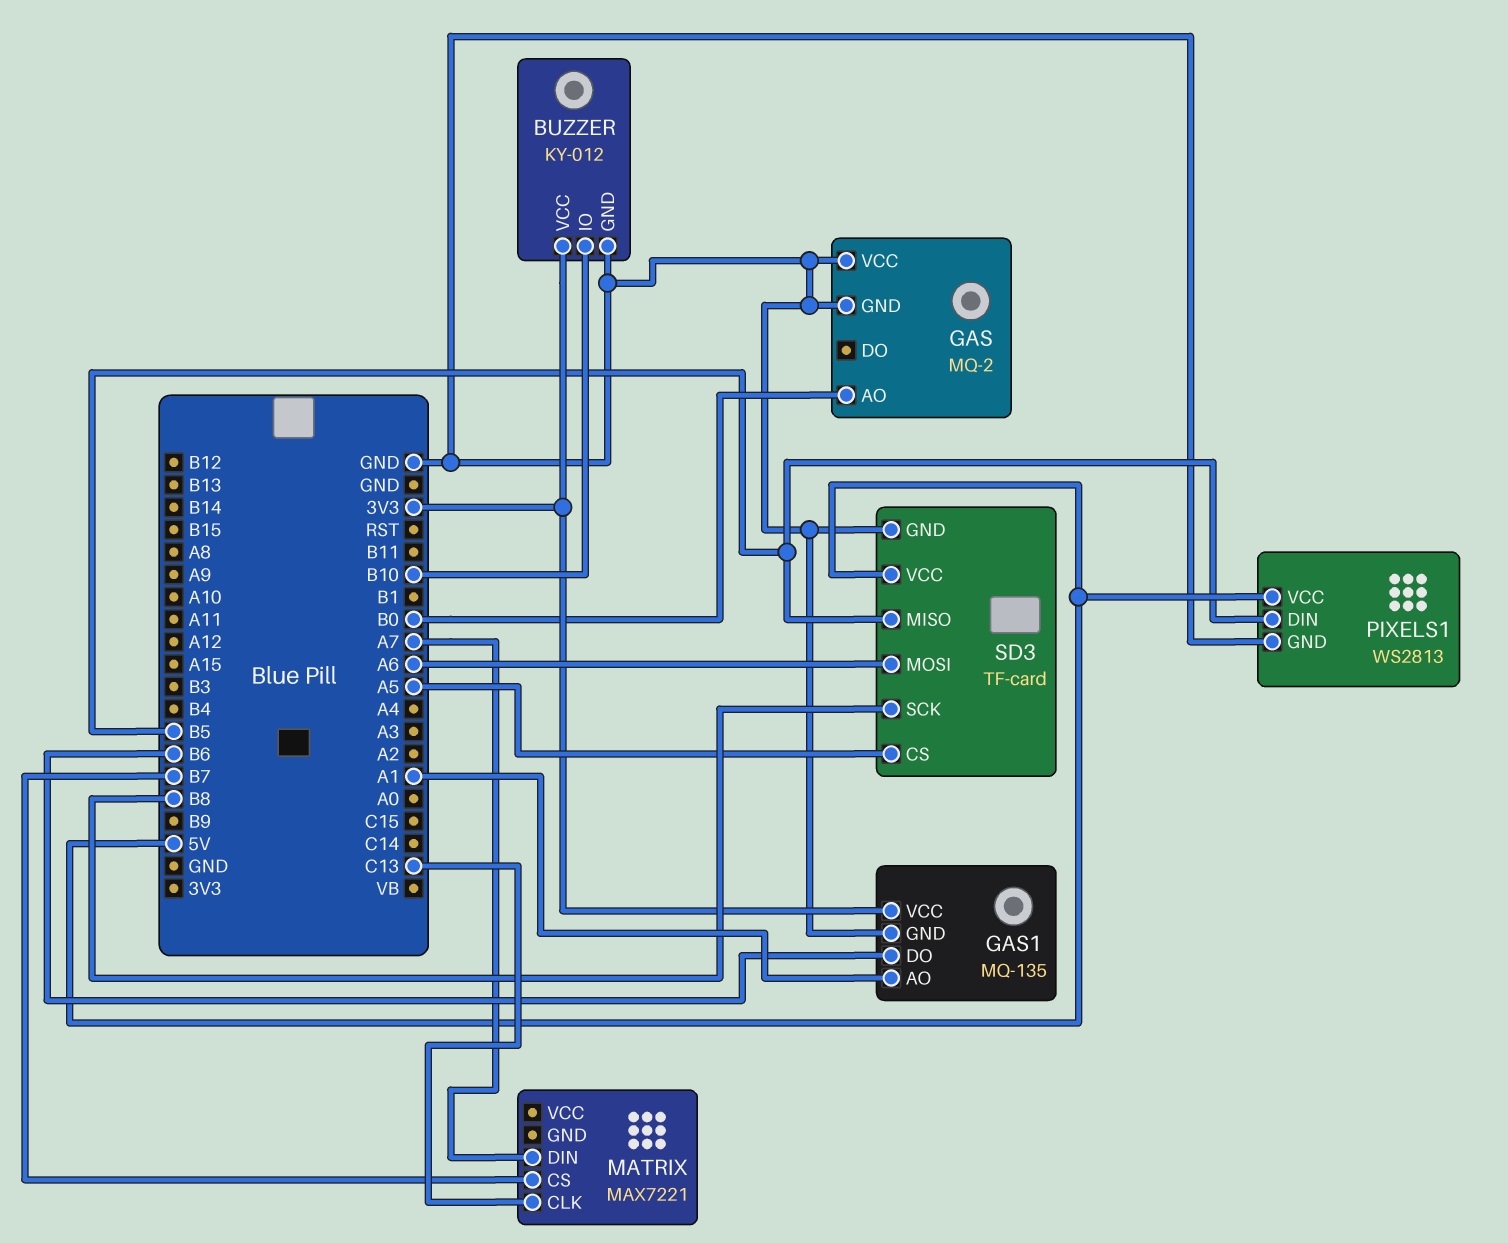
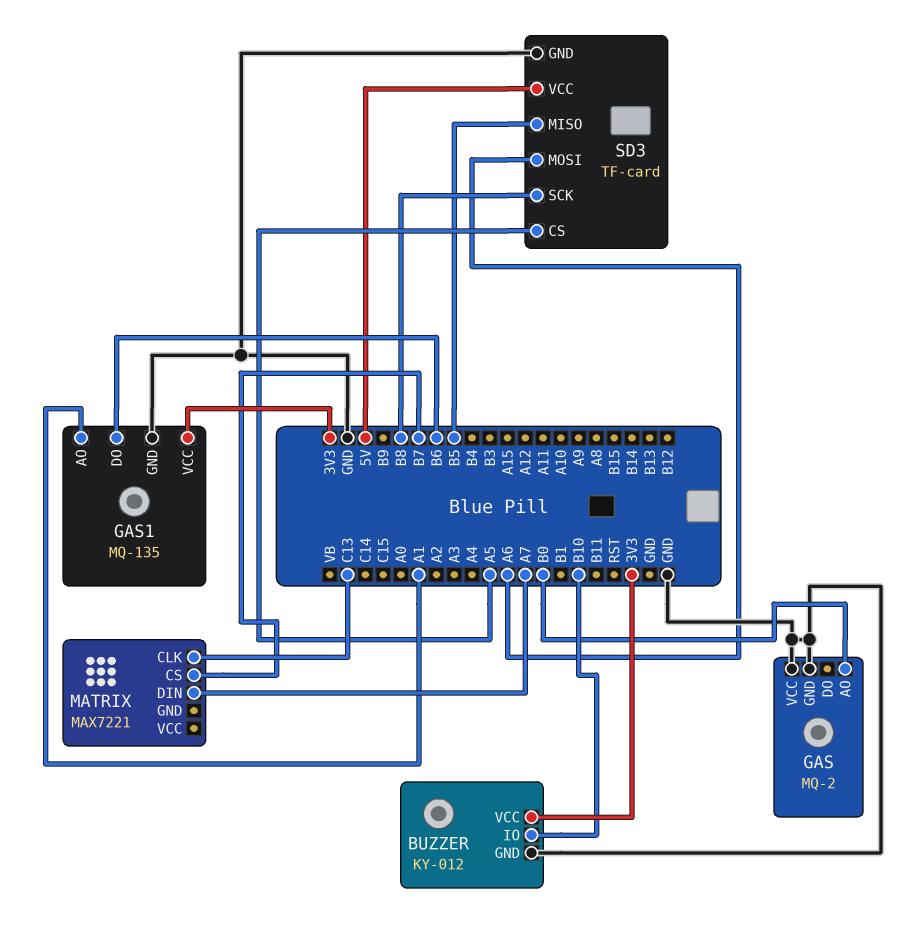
PIXELS1: WS2813 -> none
PIXELS1 pin DIN: B5 -> none
PIXELS1 pin GND: GND -> none
PIXELS1 pin VCC: 5V -> none

